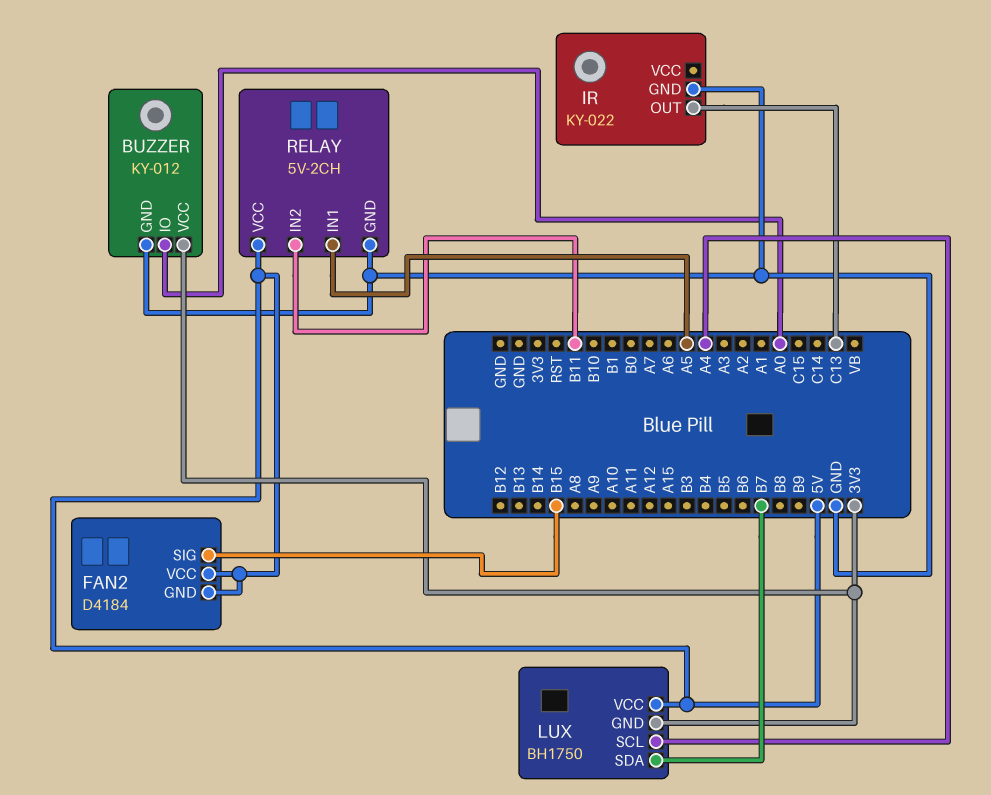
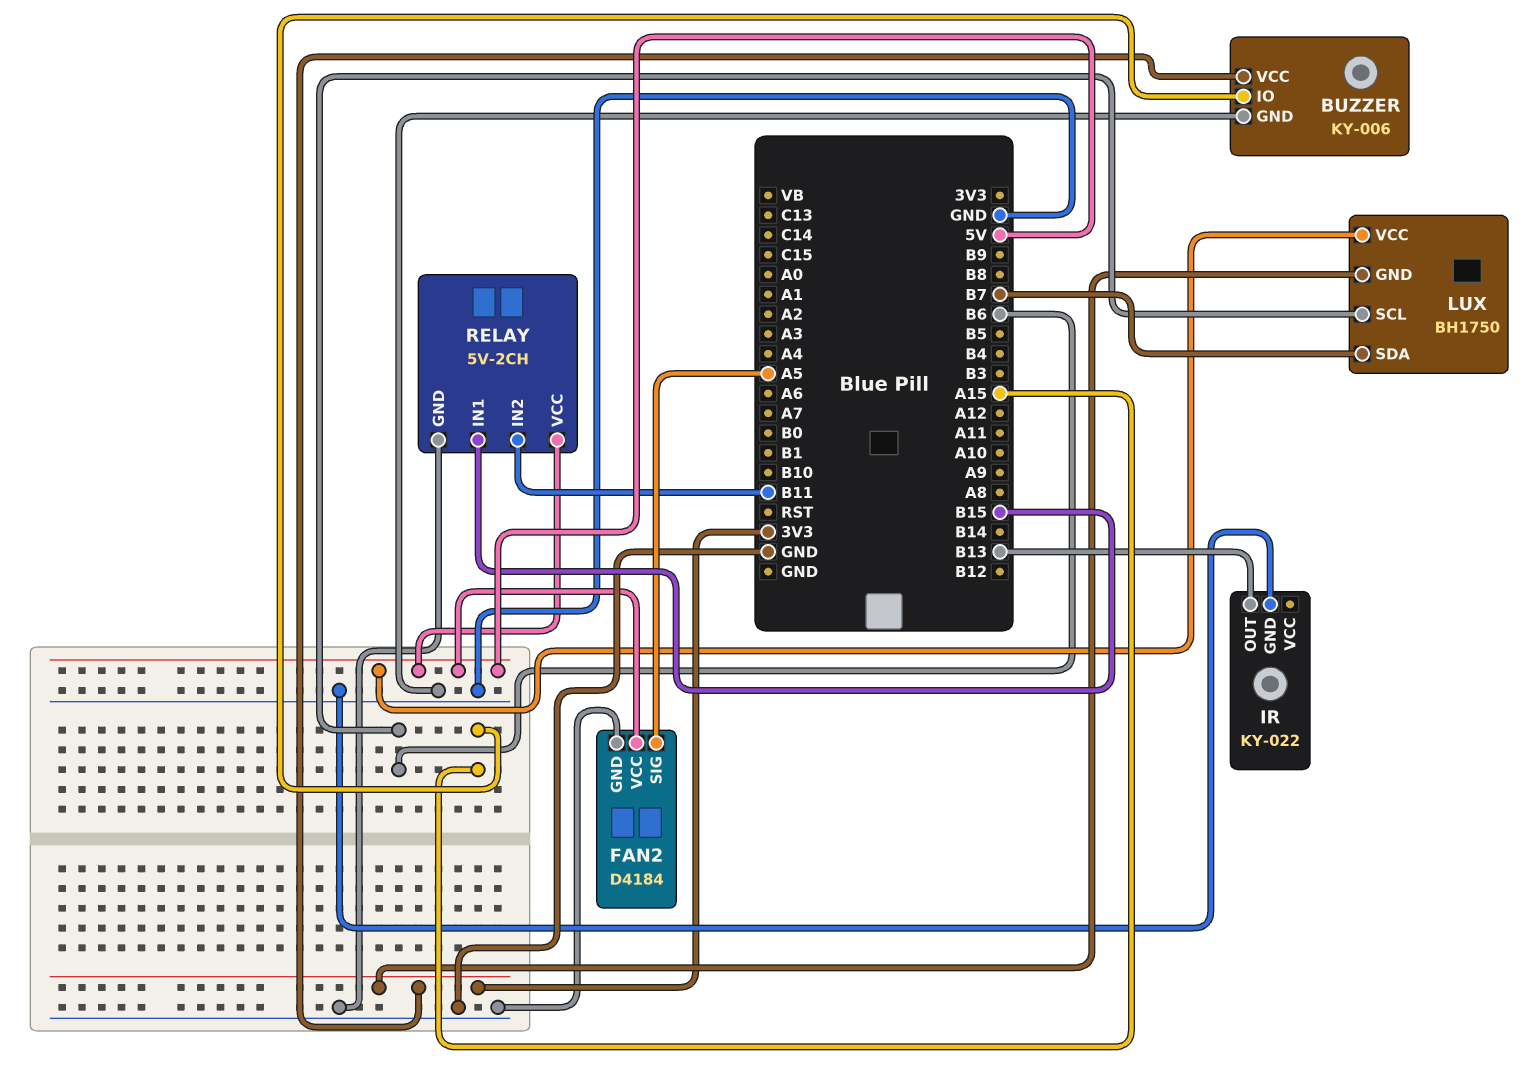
BUZZER: KY-012 -> KY-006
BUZZER pin IO: A0 -> A15
FAN2 pin GND: 5V -> GND
FAN2 pin SIG: B15 -> A5
IR pin OUT: C13 -> B13
LUX pin SCL: A4 -> B6
RELAY pin IN1: A5 -> B15

